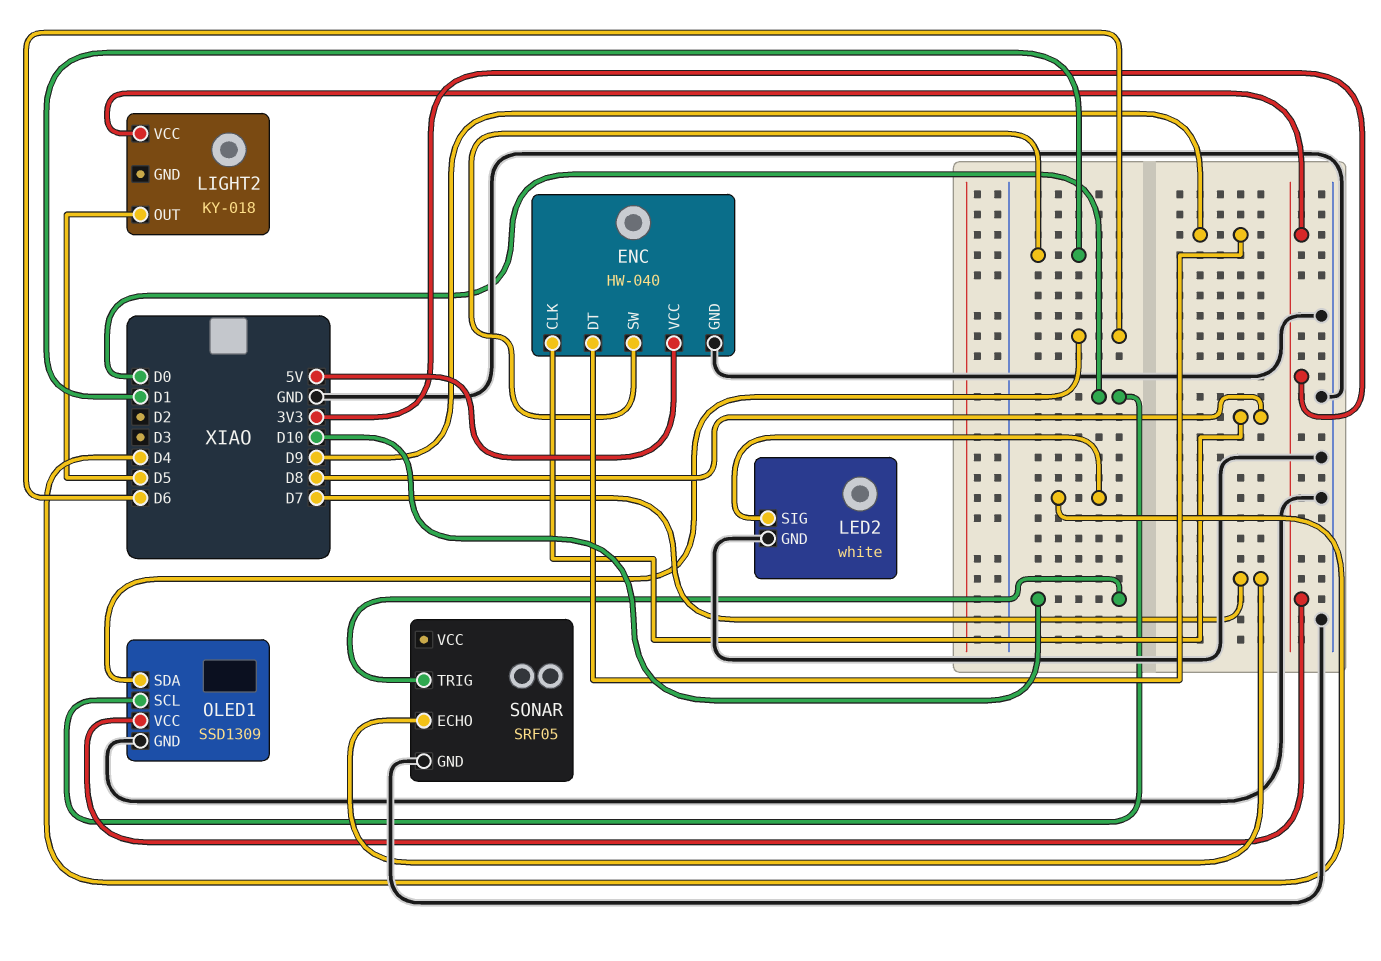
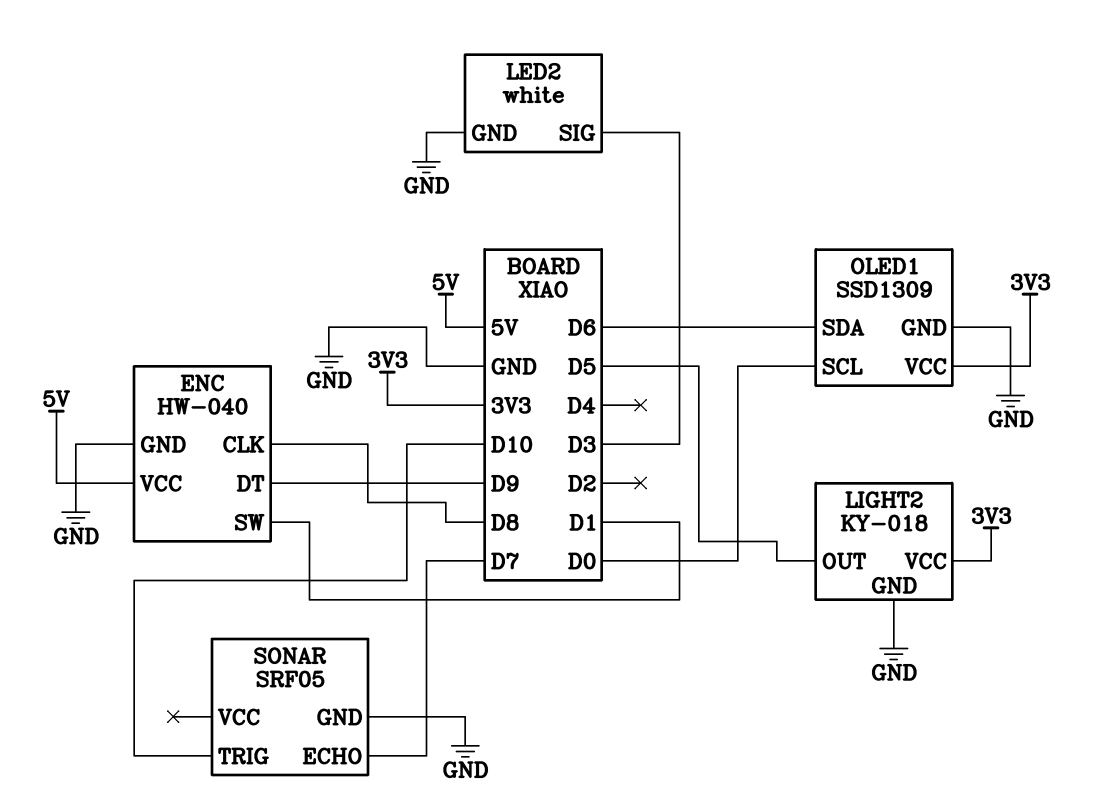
LED2 pin SIG: D4 -> D3
LIGHT2 pin GND: none -> GND

